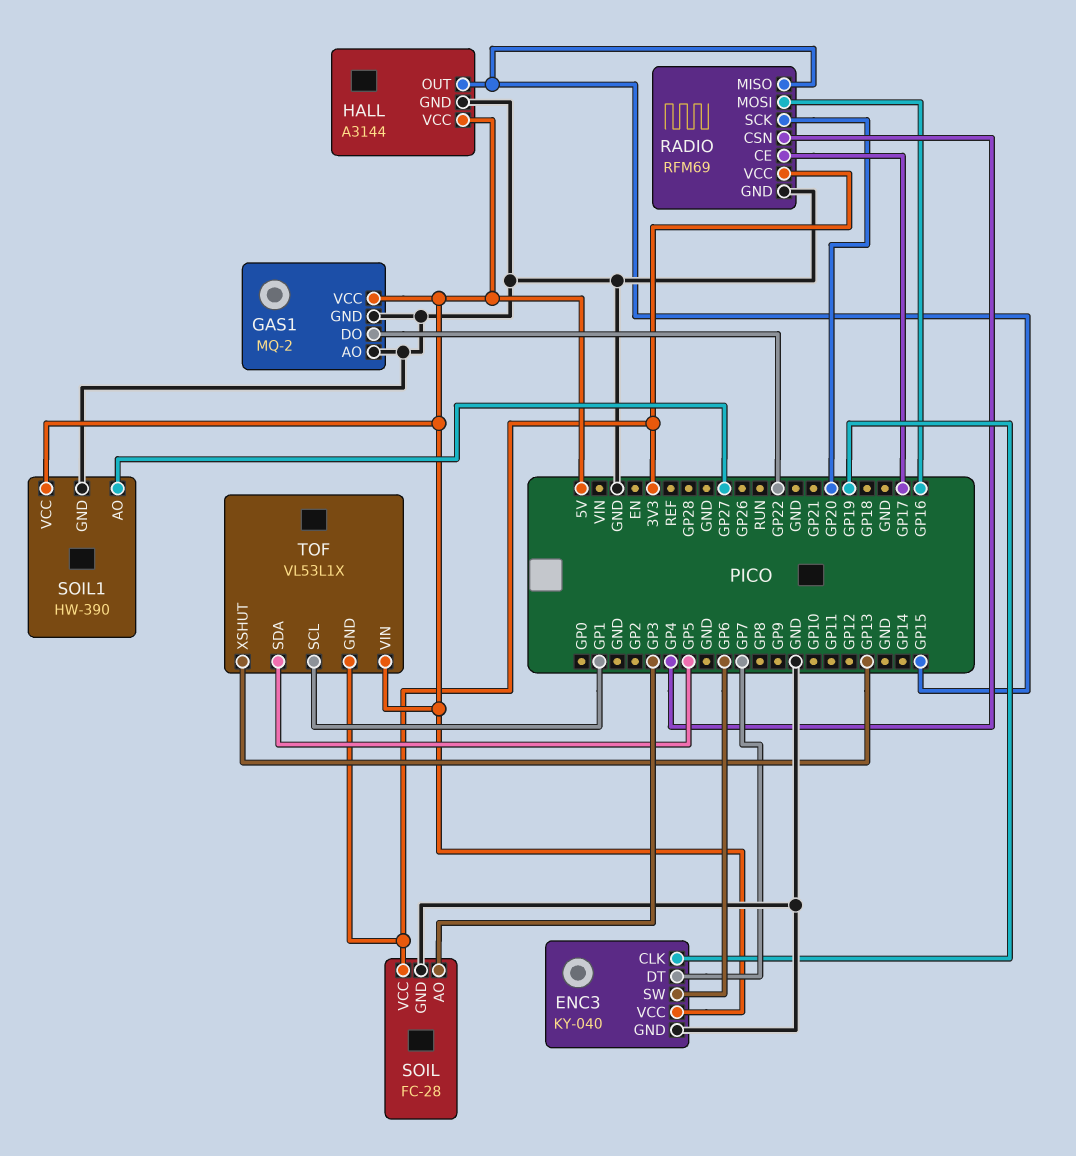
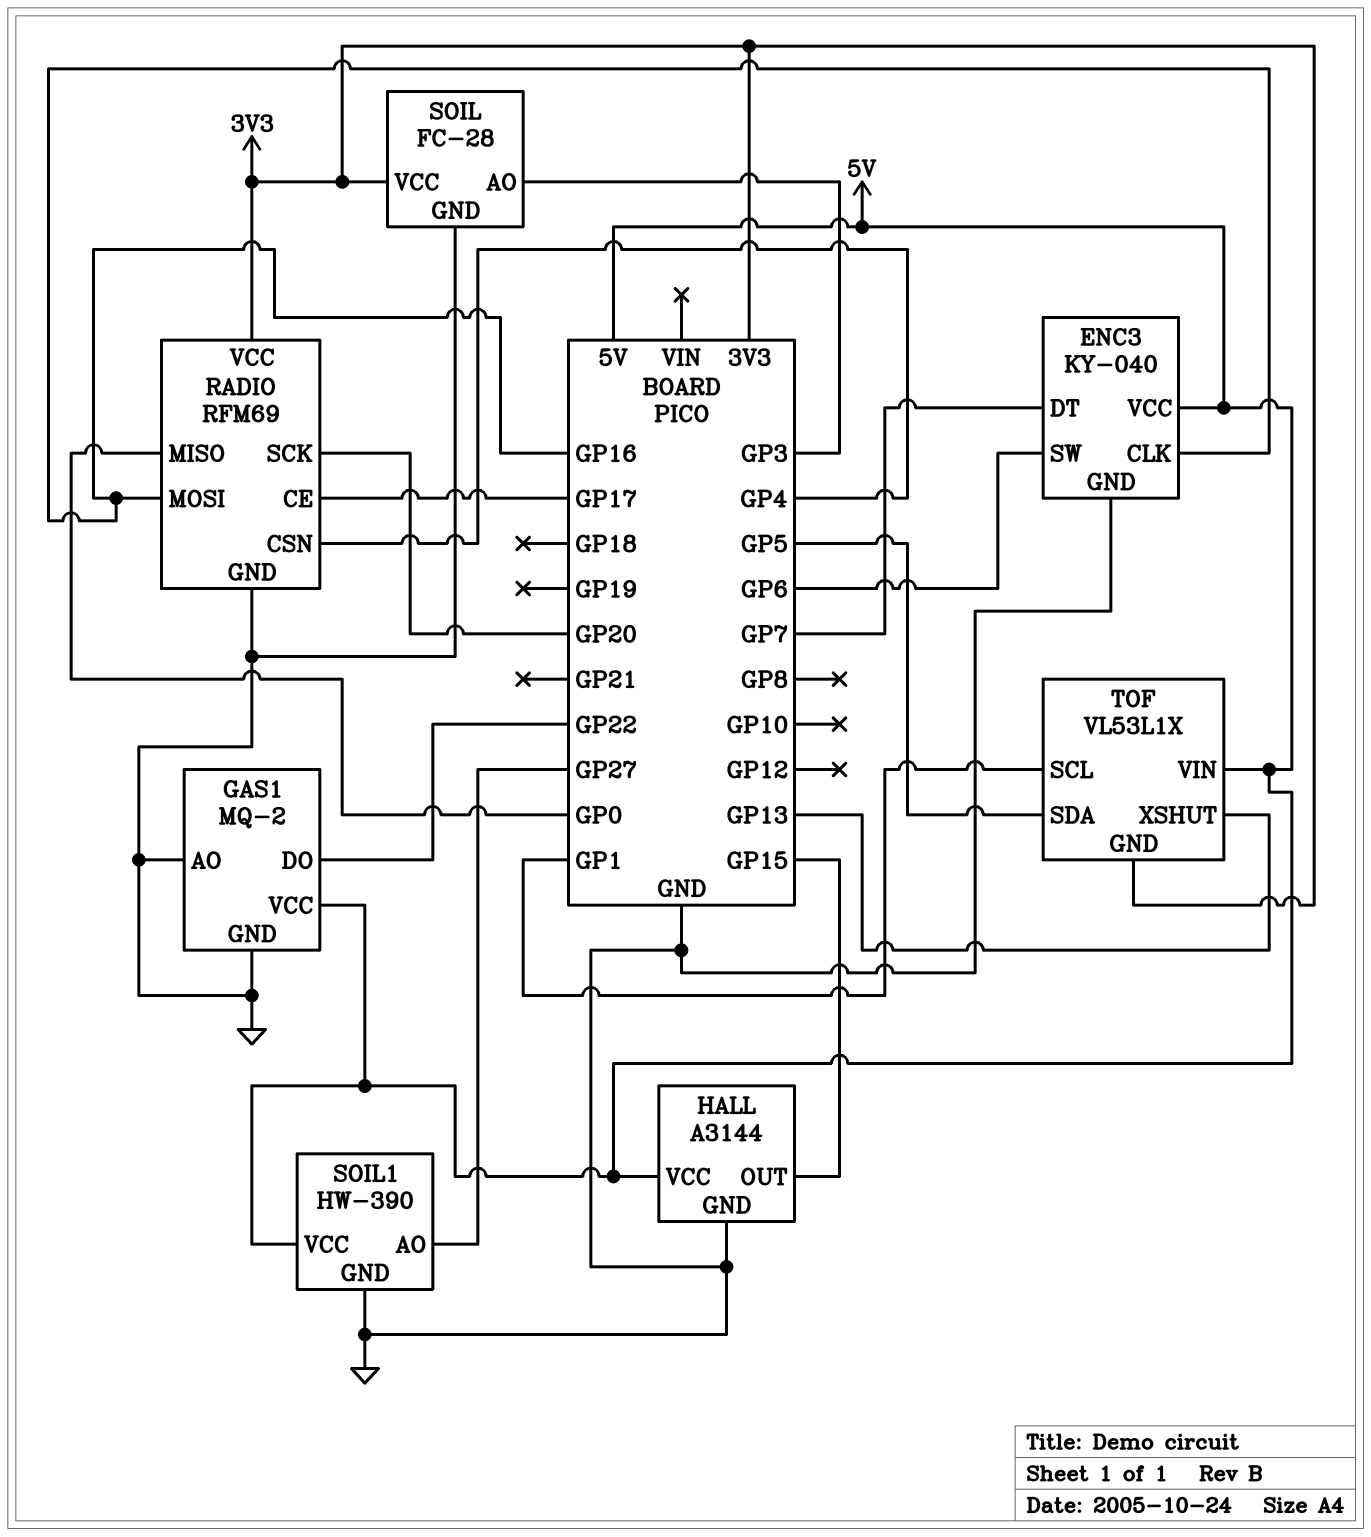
ENC3 pin CLK: GP19 -> GP16
RADIO pin MISO: GP15 -> GP0

